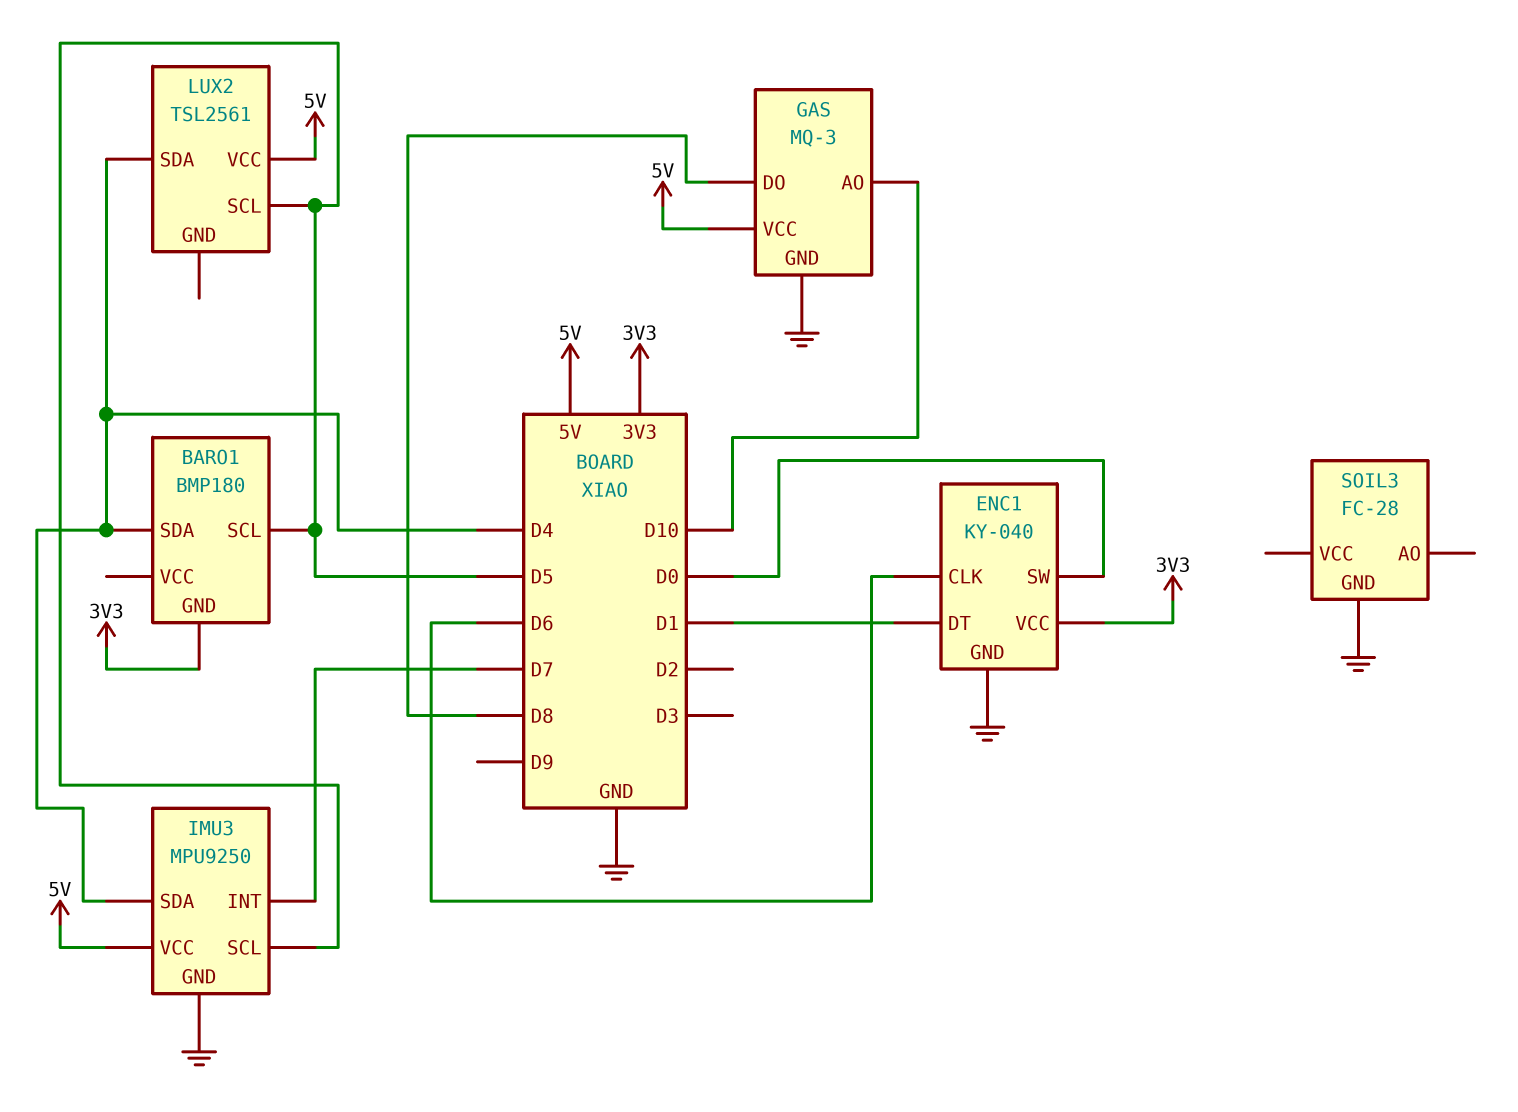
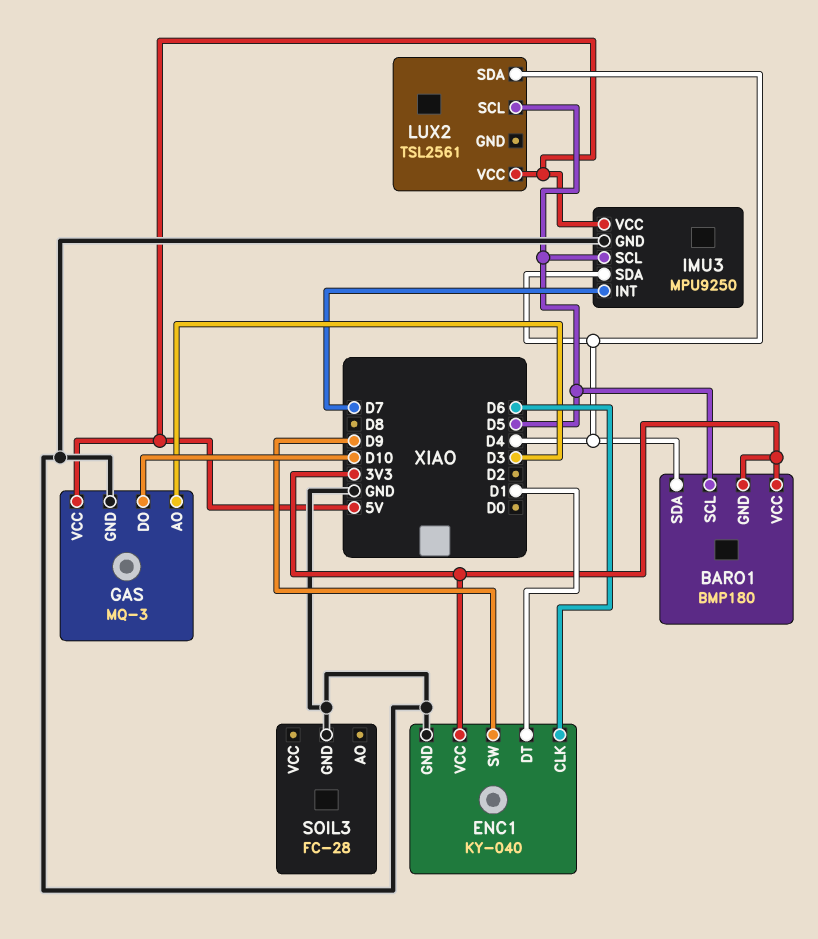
BARO1 pin VCC: none -> 3V3
ENC1 pin SW: D0 -> D9
GAS pin AO: D10 -> D3
GAS pin DO: D8 -> D10

